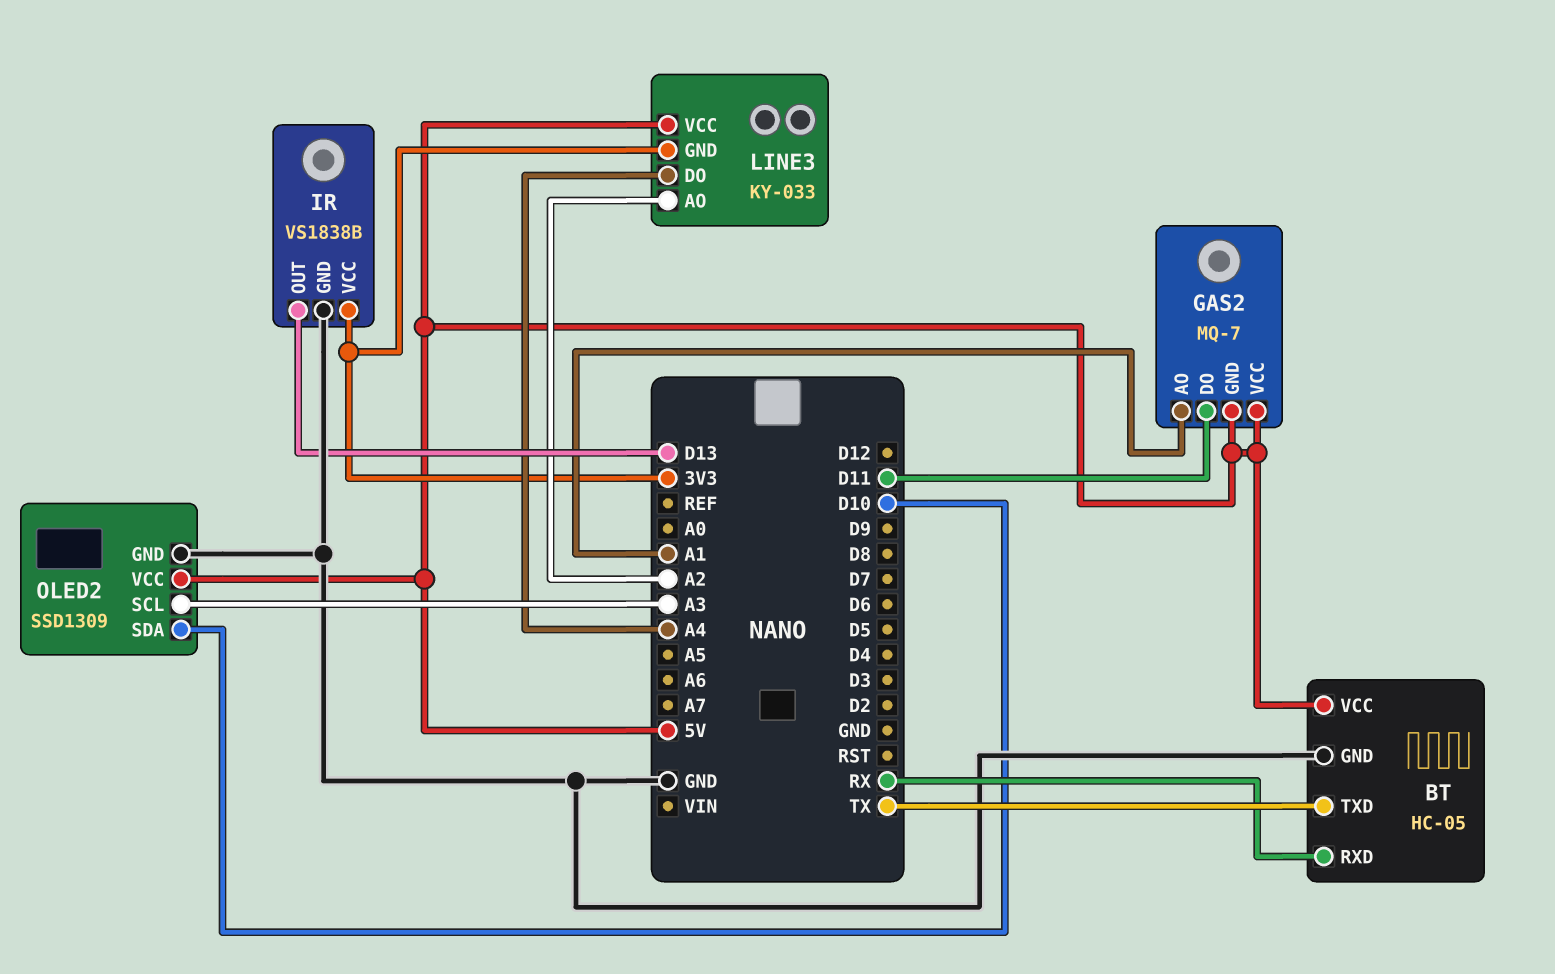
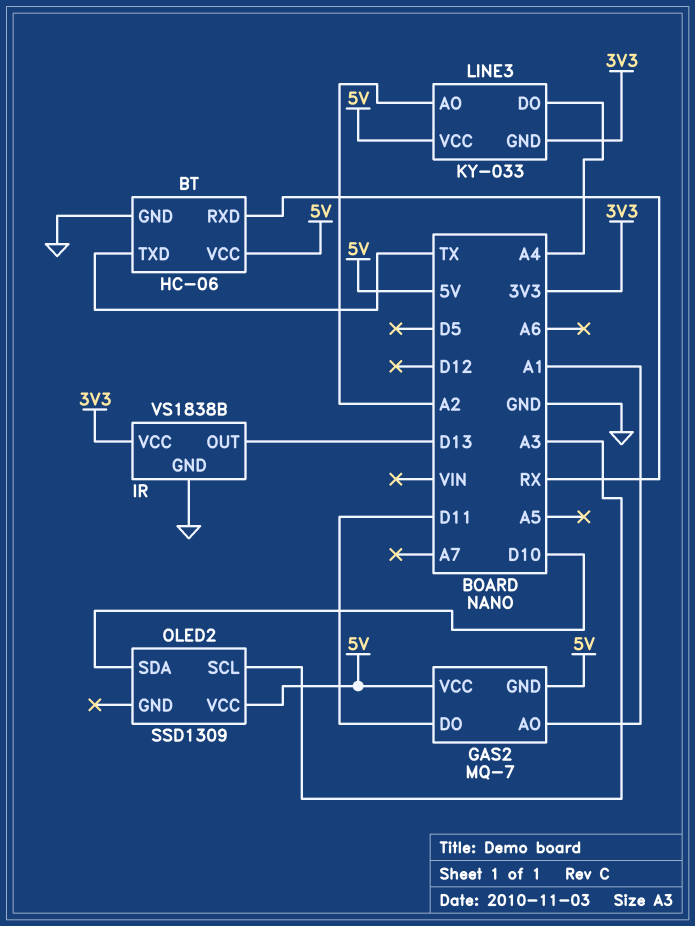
BT: HC-05 -> HC-06
OLED2 pin GND: GND -> none

